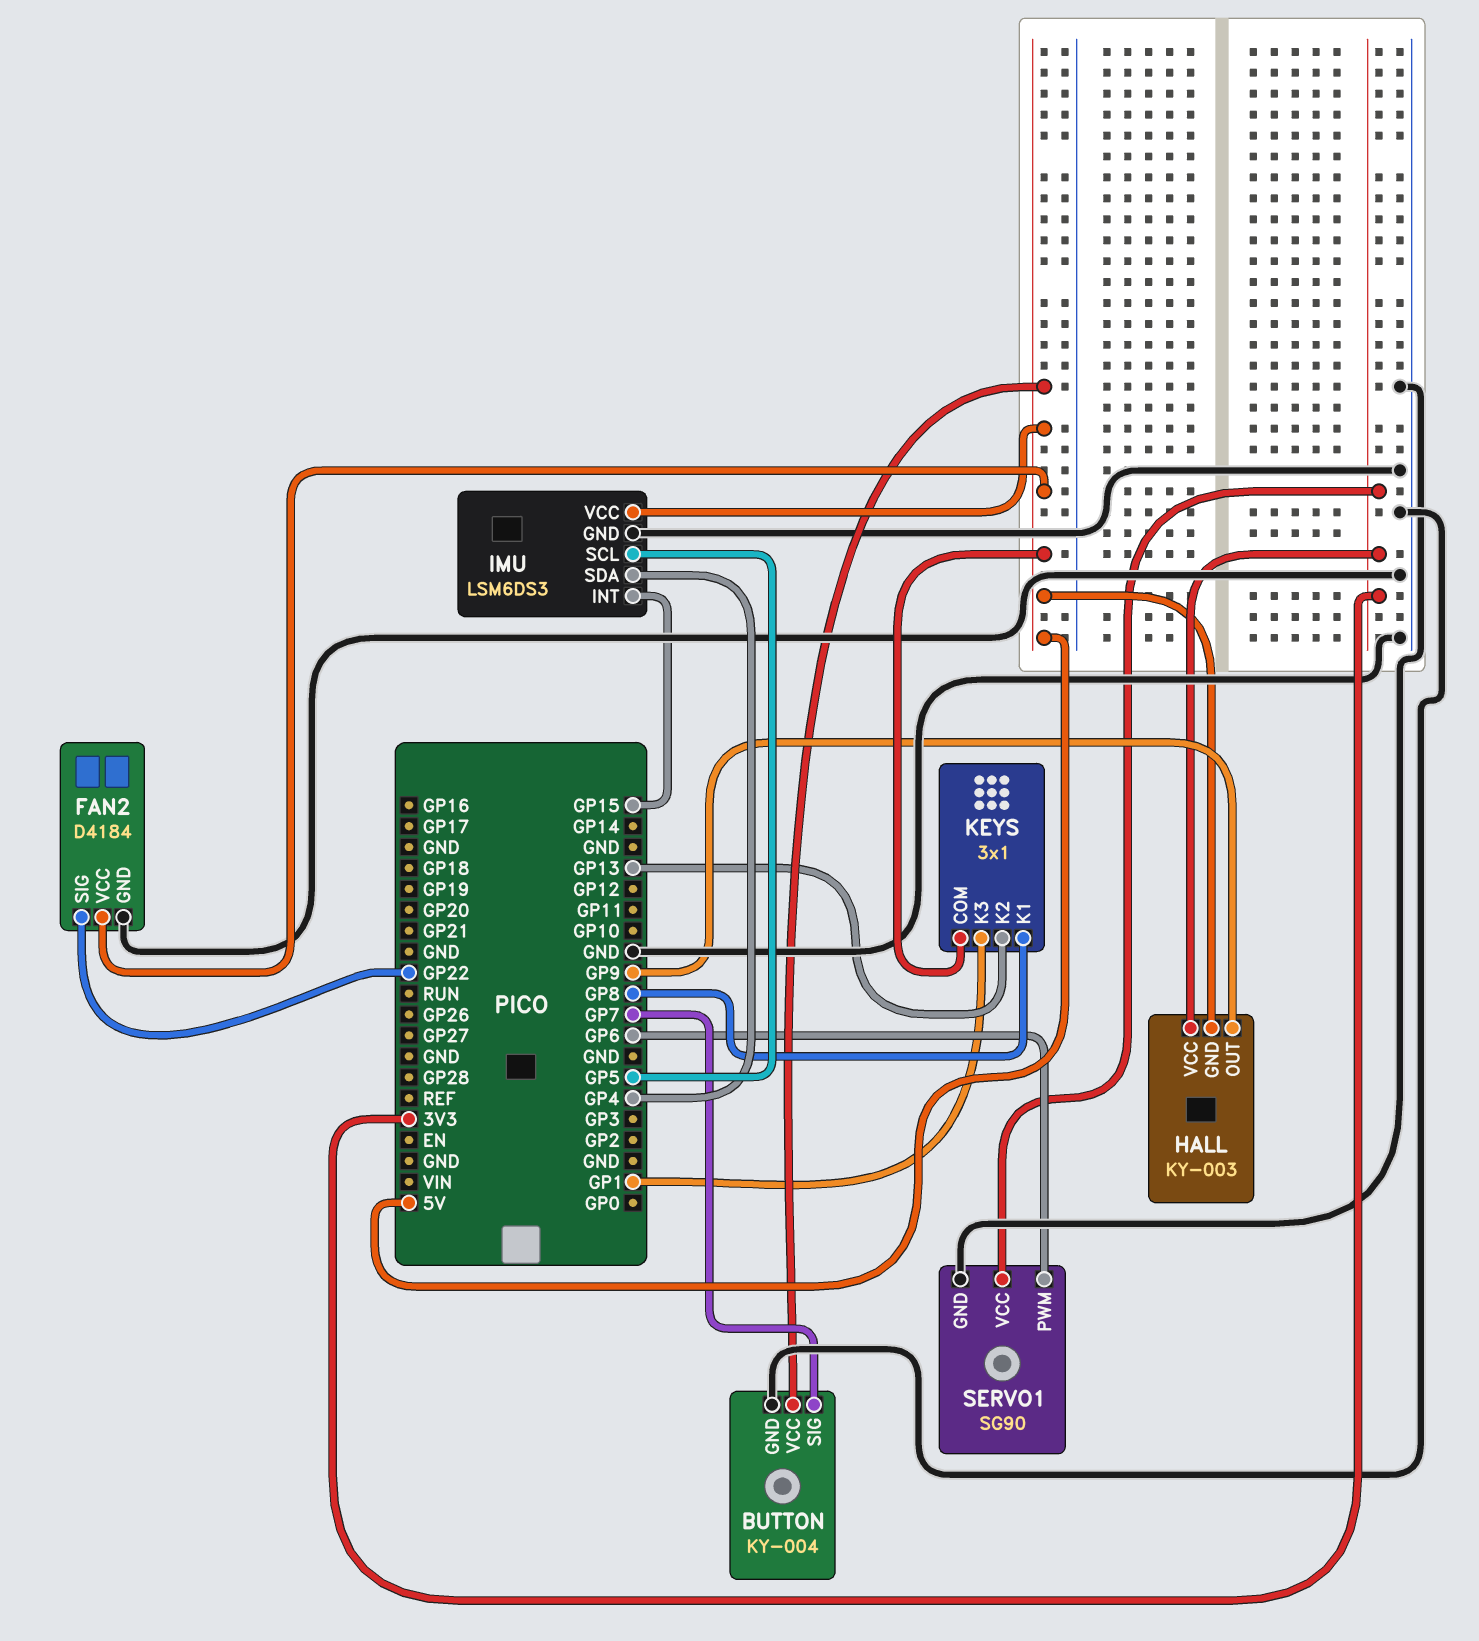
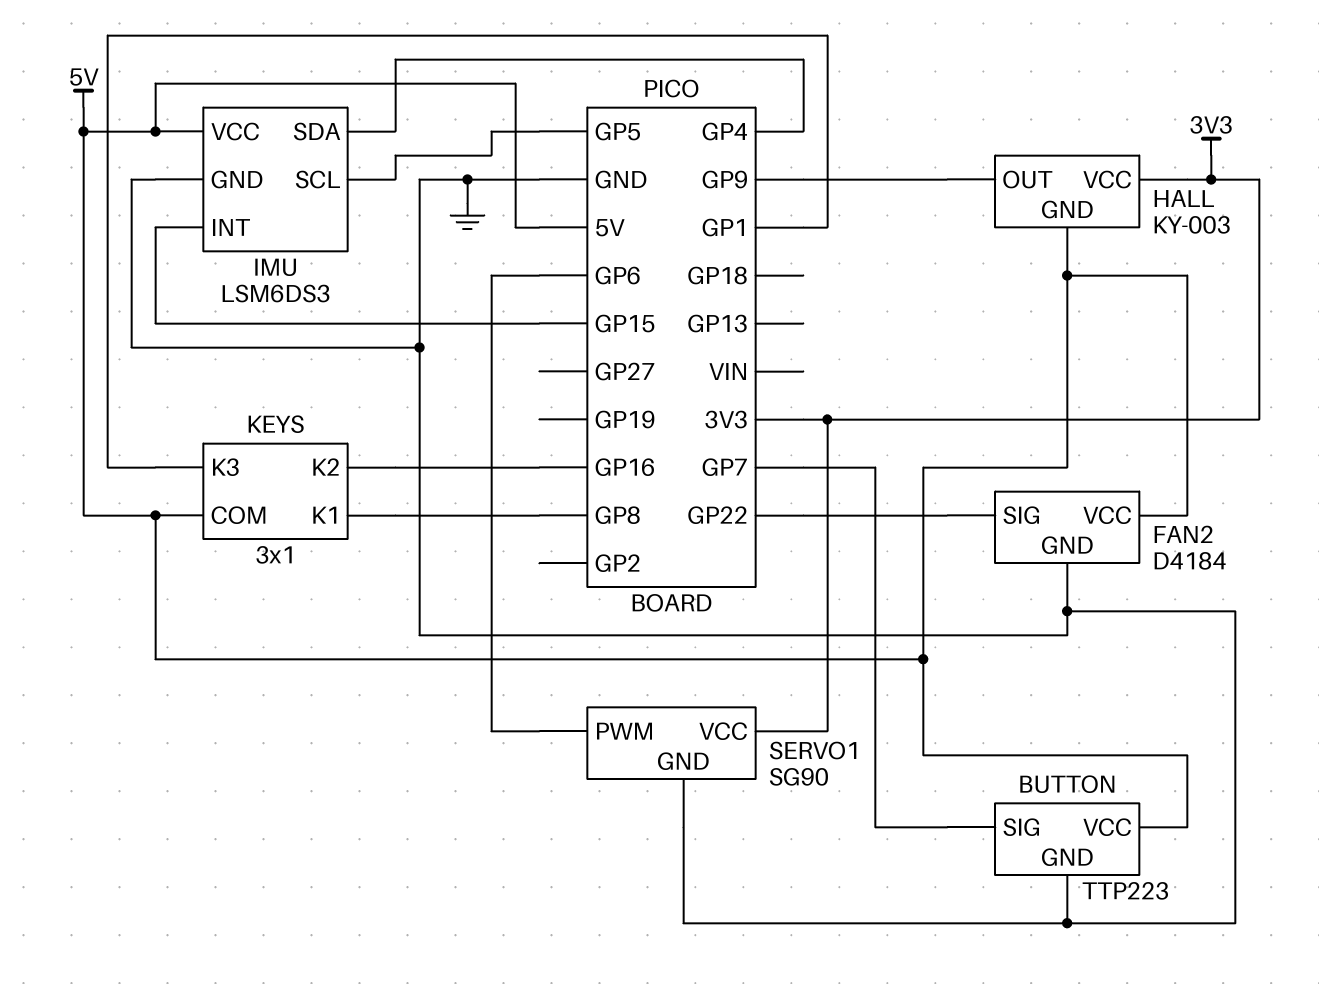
BUTTON: KY-004 -> TTP223
KEYS pin K2: GP13 -> GP16

